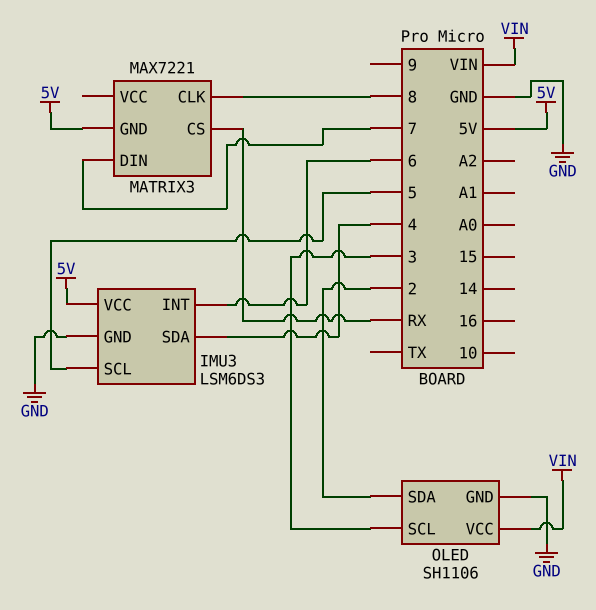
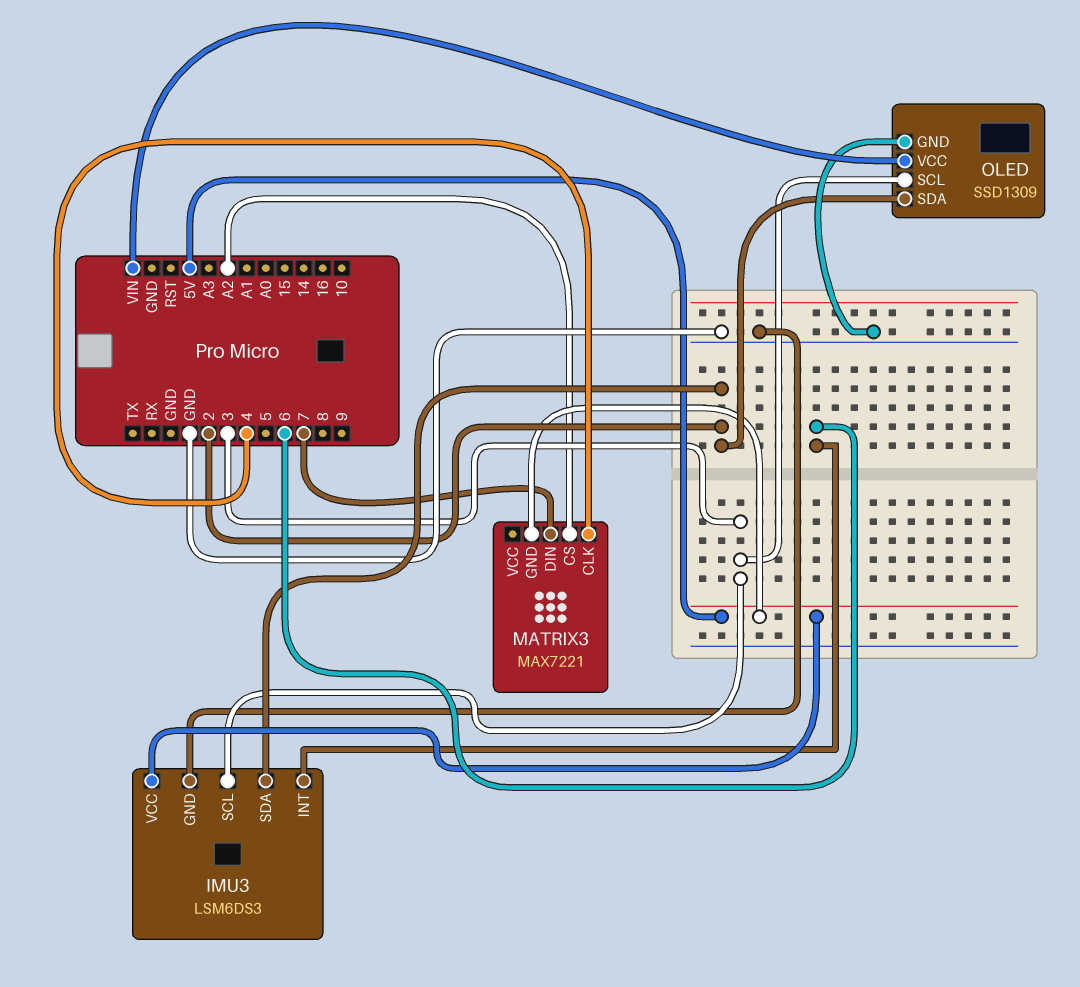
IMU3 pin SCL: 5 -> 3
IMU3 pin SDA: 4 -> 2
MATRIX3 pin CLK: 8 -> 4
MATRIX3 pin CS: RX -> A2
OLED: SH1106 -> SSD1309

